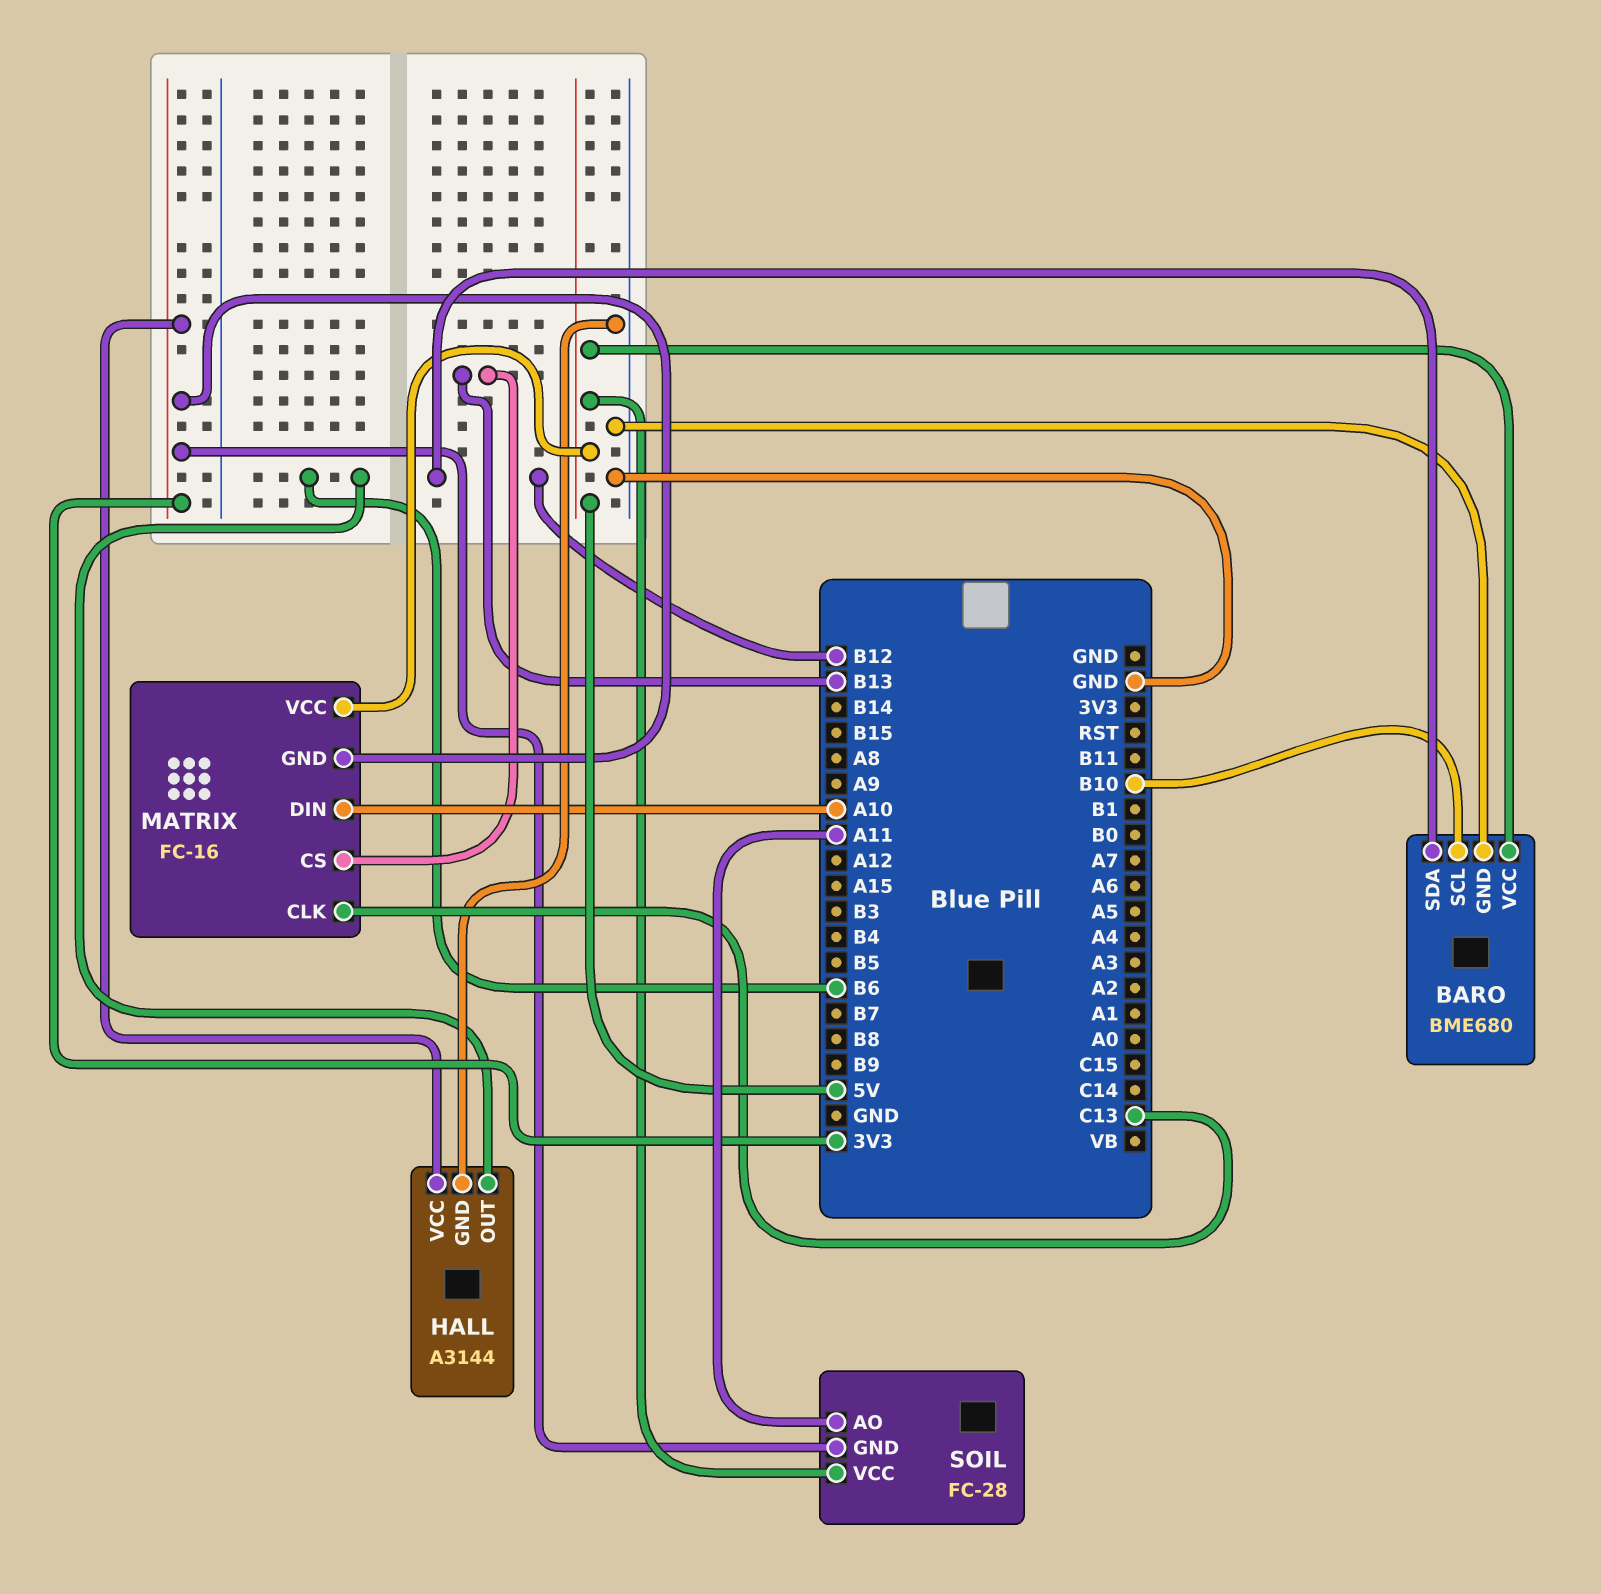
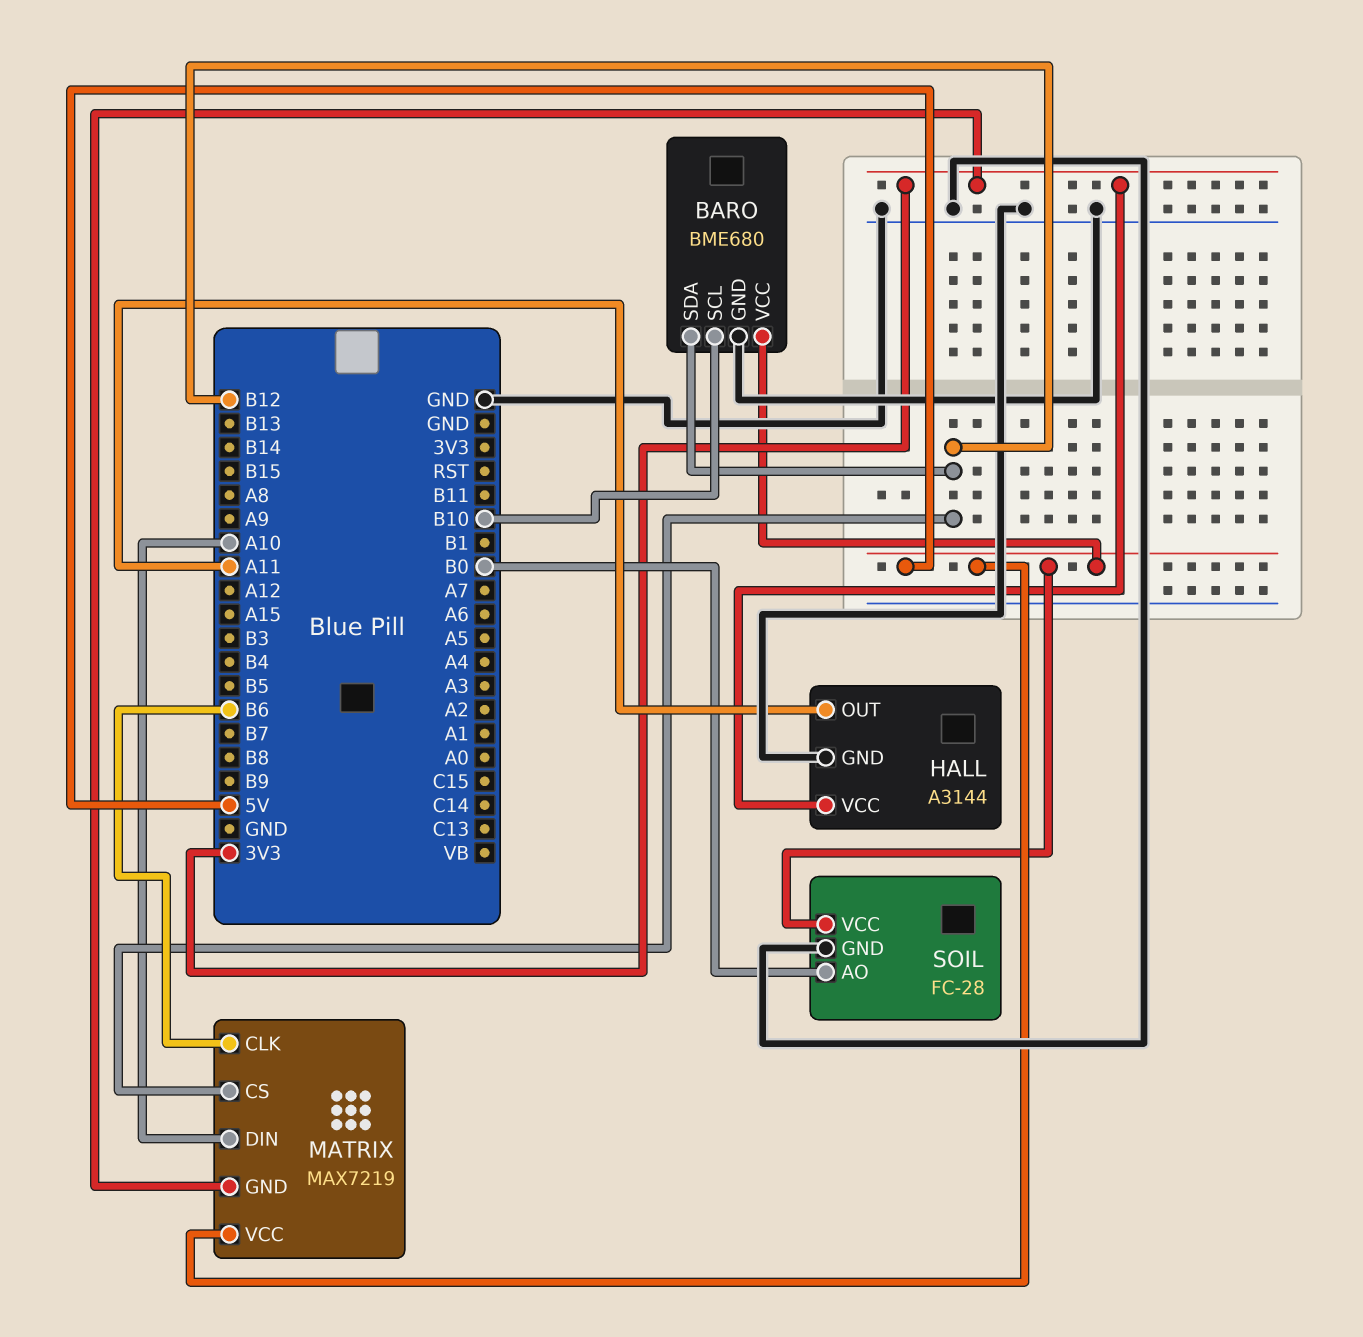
HALL pin OUT: B6 -> A11
MATRIX: FC-16 -> MAX7219
MATRIX pin CLK: C13 -> B6
MATRIX pin CS: B13 -> B12
SOIL pin AO: A11 -> B0
SOIL pin GND: 3V3 -> GND

